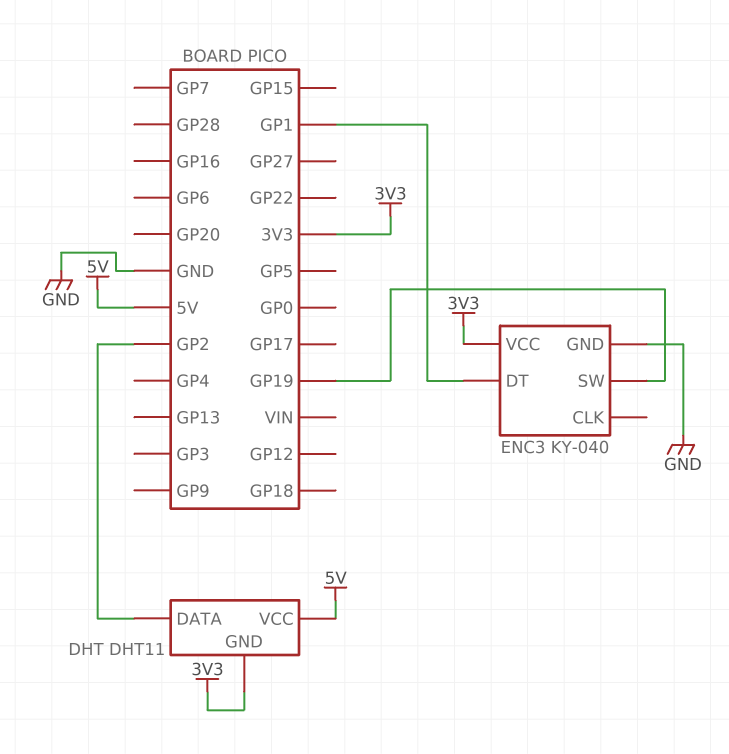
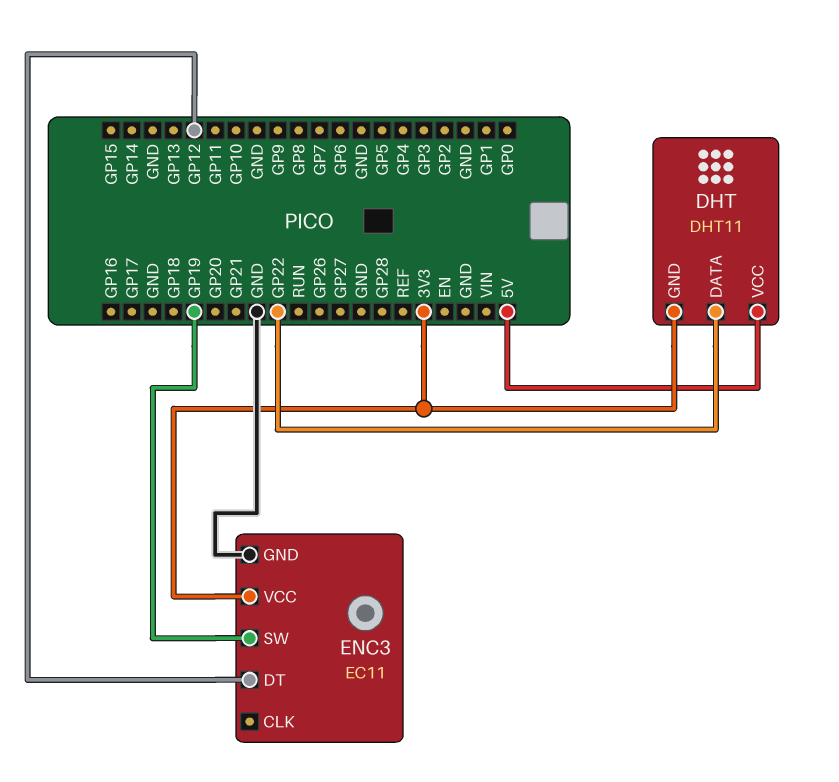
DHT pin DATA: GP2 -> GP22
ENC3: KY-040 -> EC11
ENC3 pin DT: GP1 -> GP12

